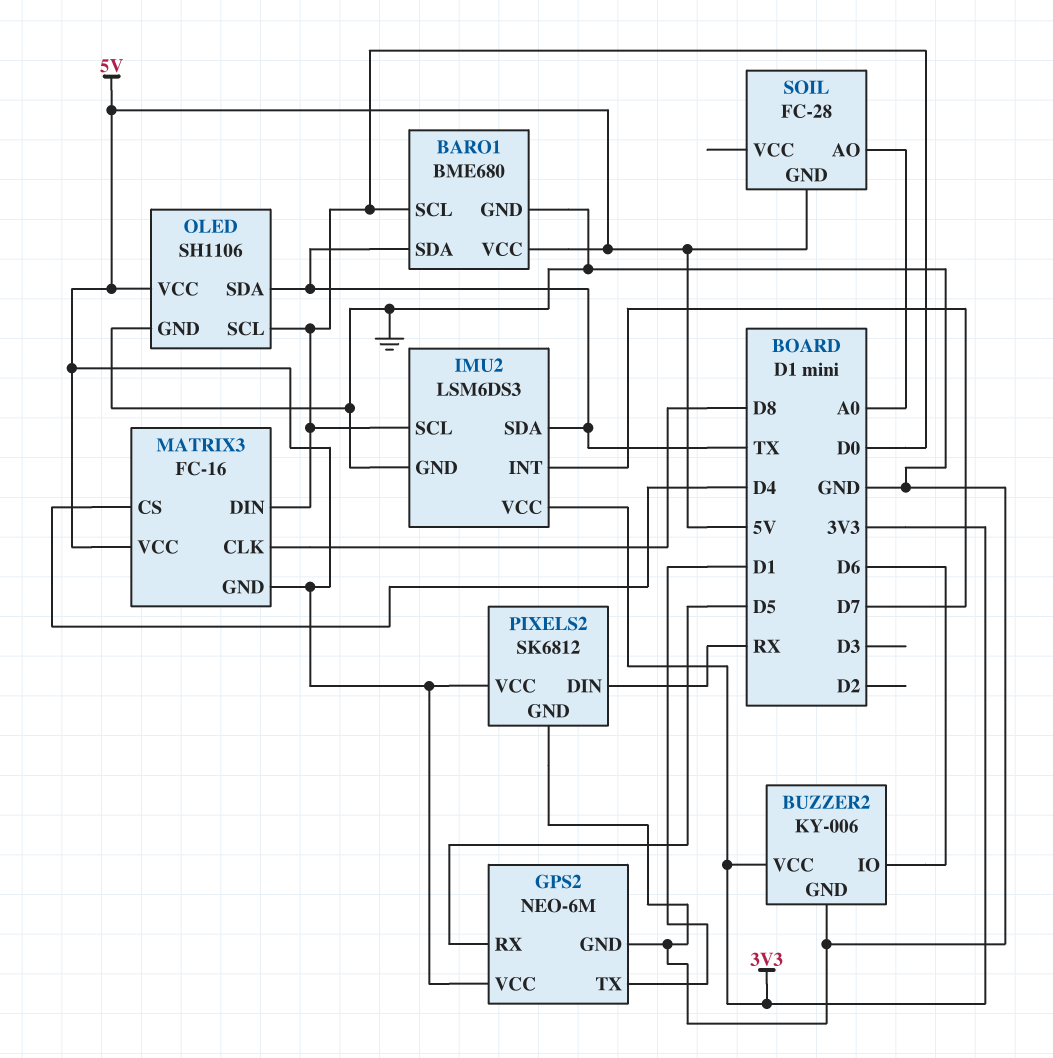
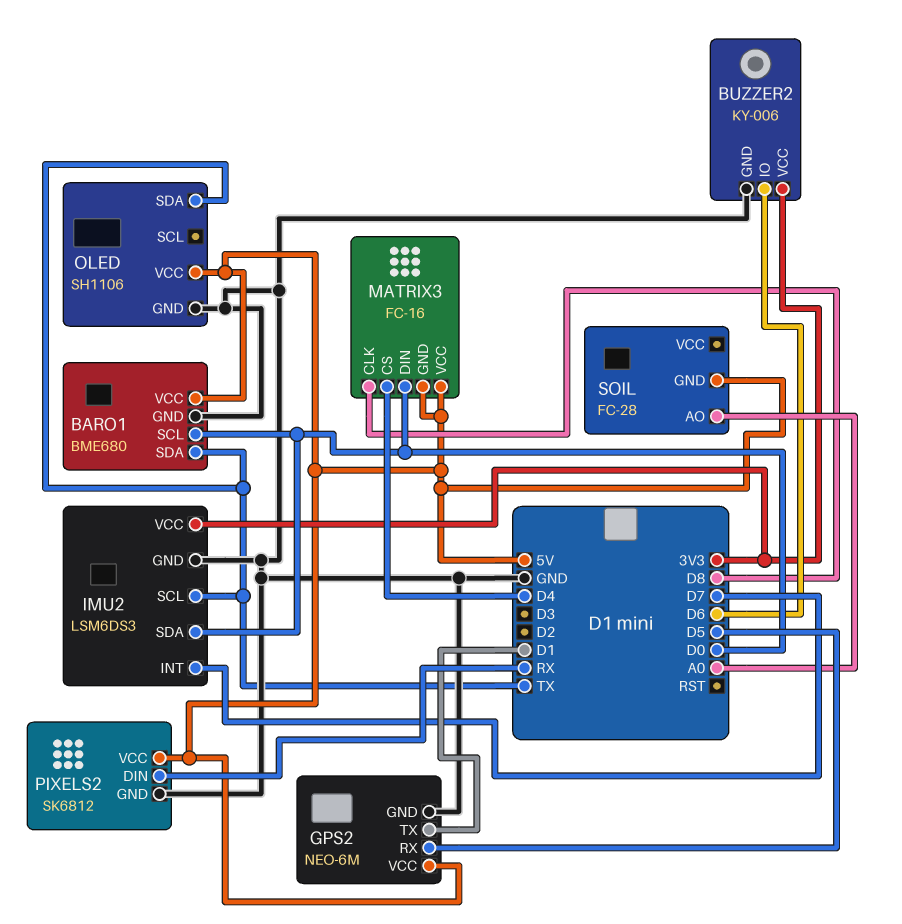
IMU2 pin SCL: D0 -> TX
IMU2 pin SDA: TX -> D0
OLED pin SCL: D0 -> none

